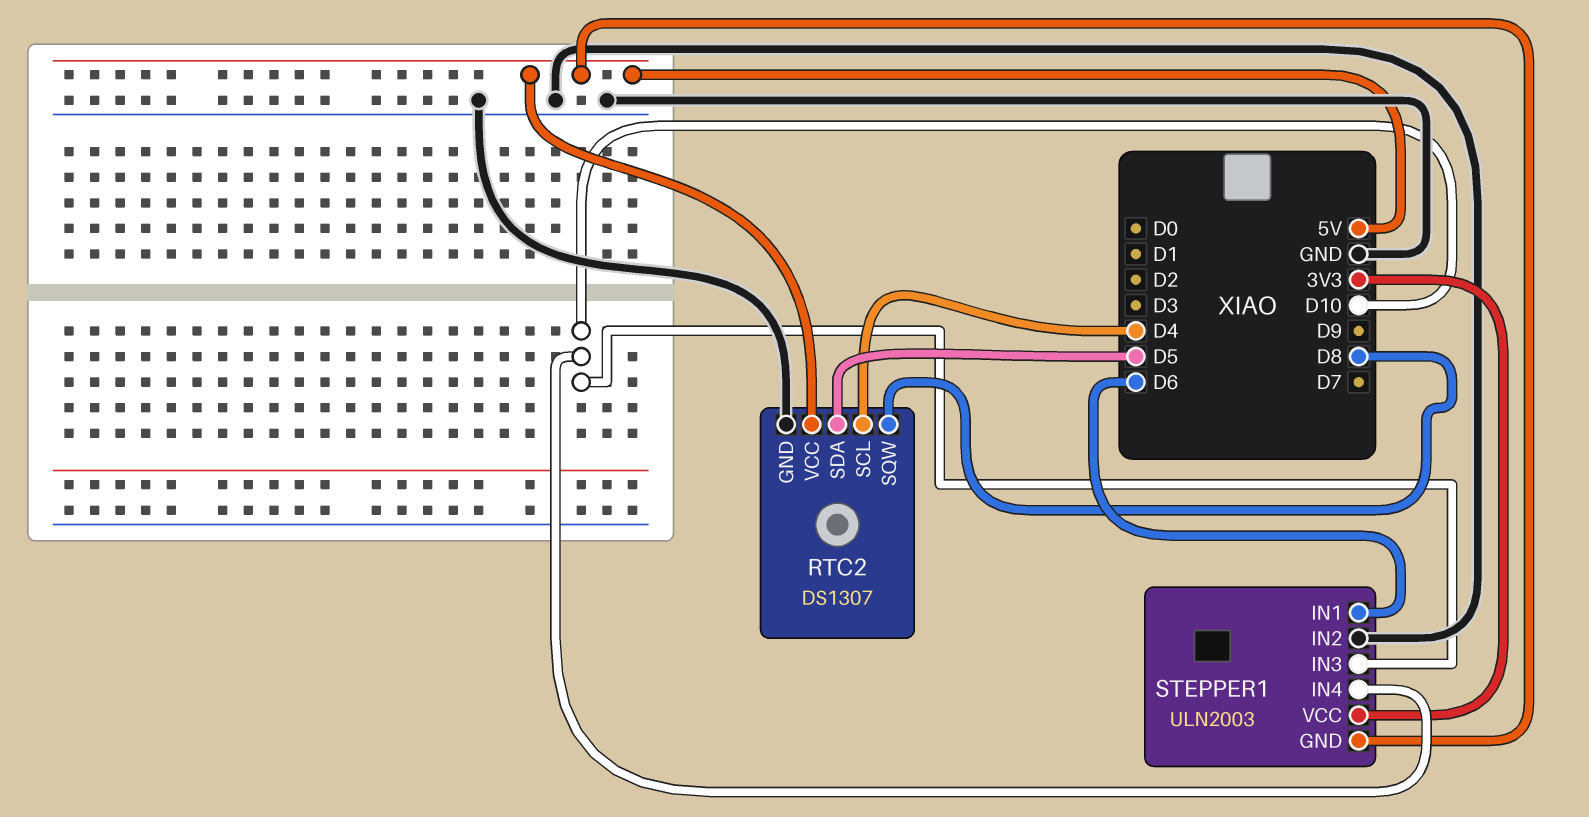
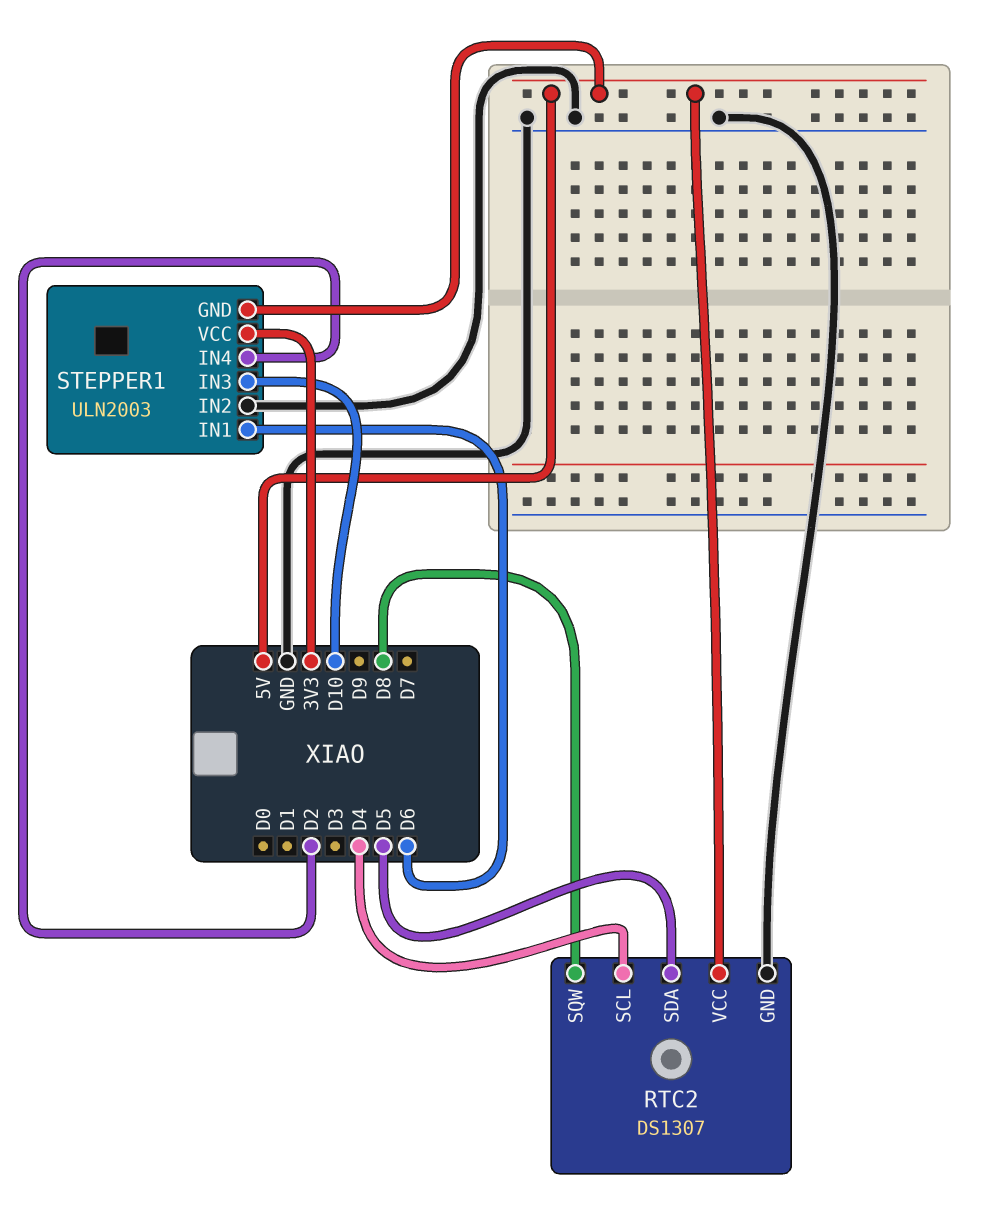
STEPPER1 pin IN4: D10 -> D2

